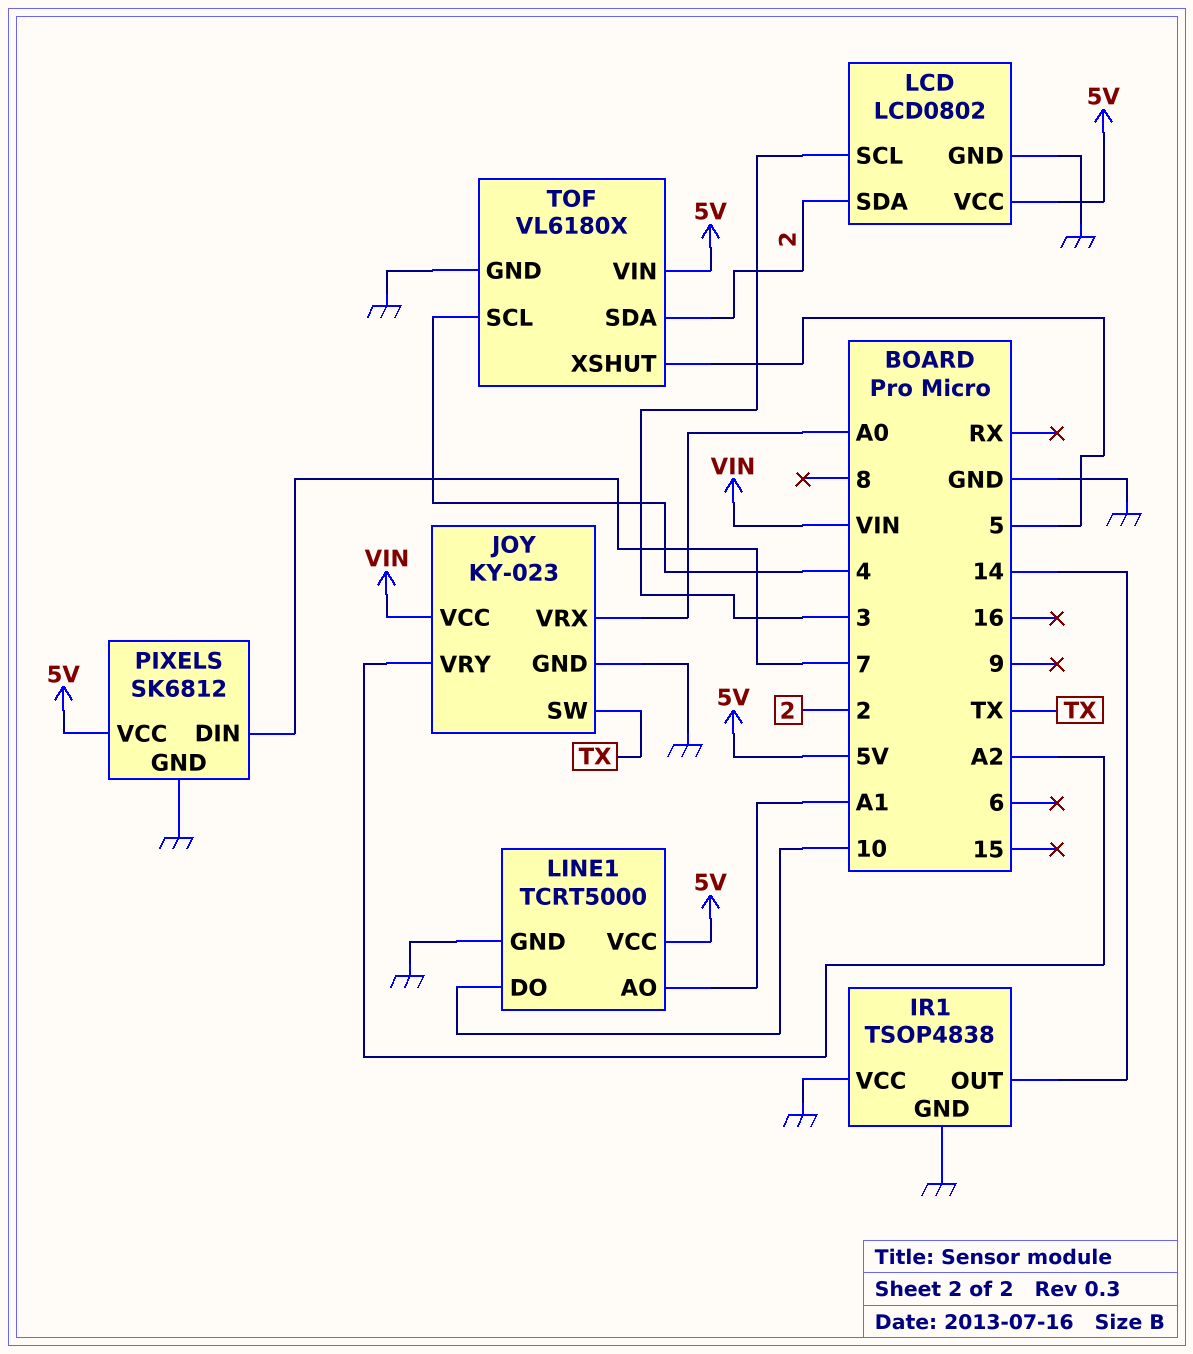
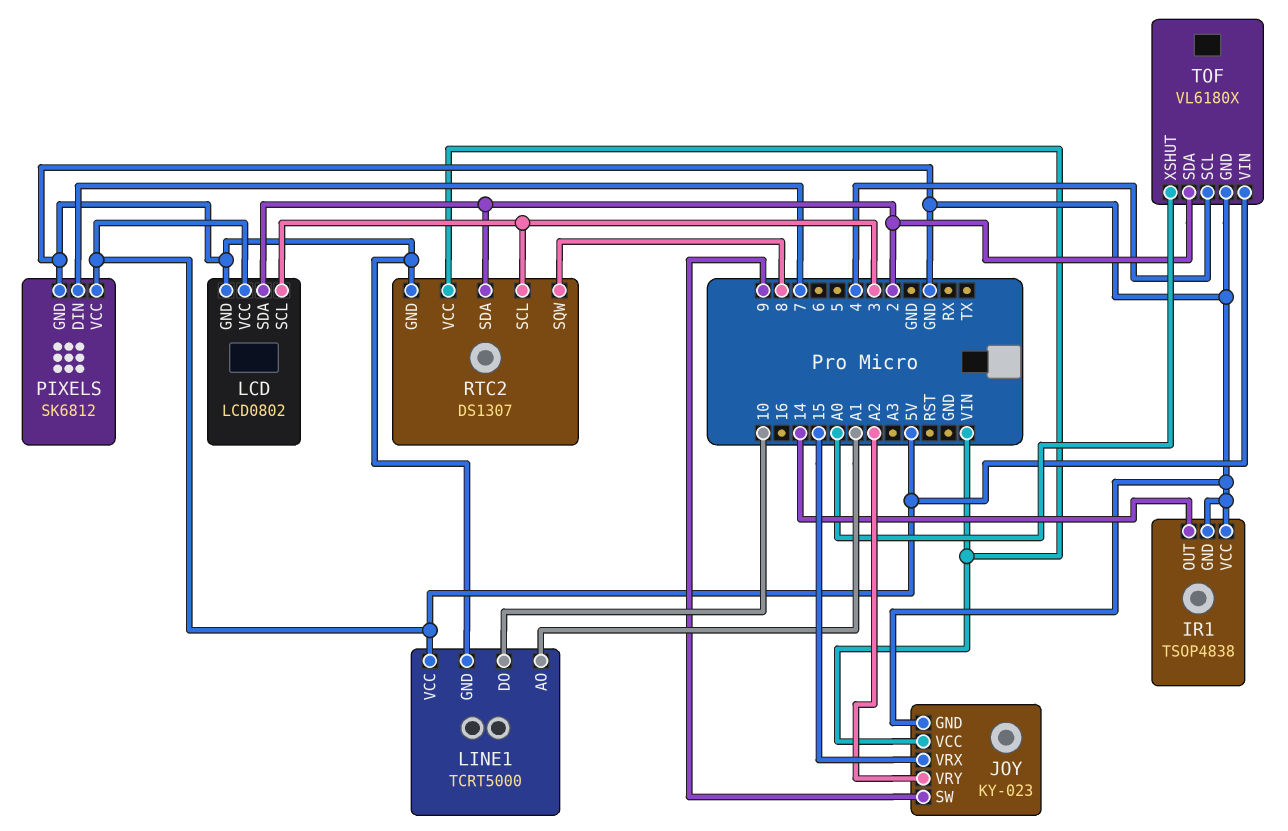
JOY pin SW: TX -> 9
JOY pin VRX: A0 -> 15
RTC2: none -> DS1307
RTC2 pin GND: none -> GND
RTC2 pin SCL: none -> 3
RTC2 pin SDA: none -> 2
RTC2 pin SQW: none -> 8
RTC2 pin VCC: none -> VIN
TOF pin XSHUT: 5 -> A0

